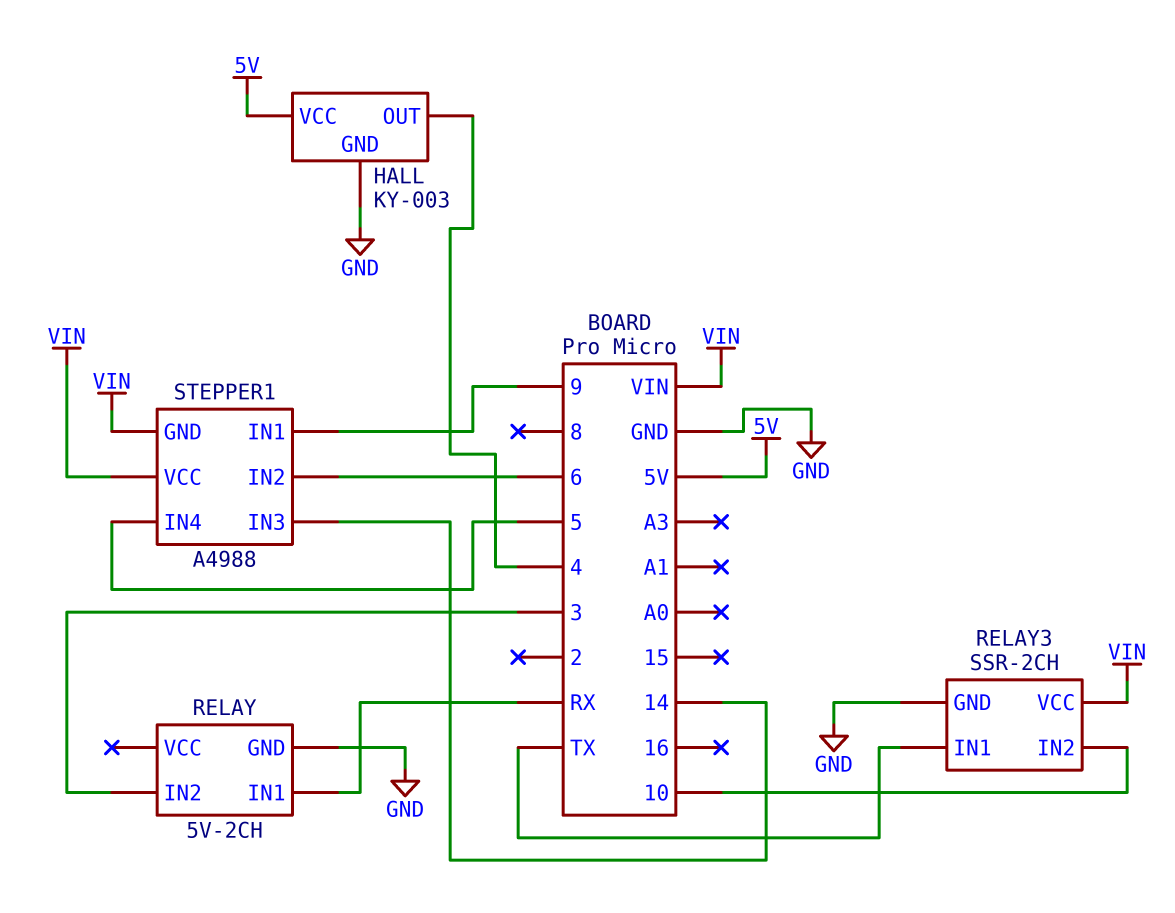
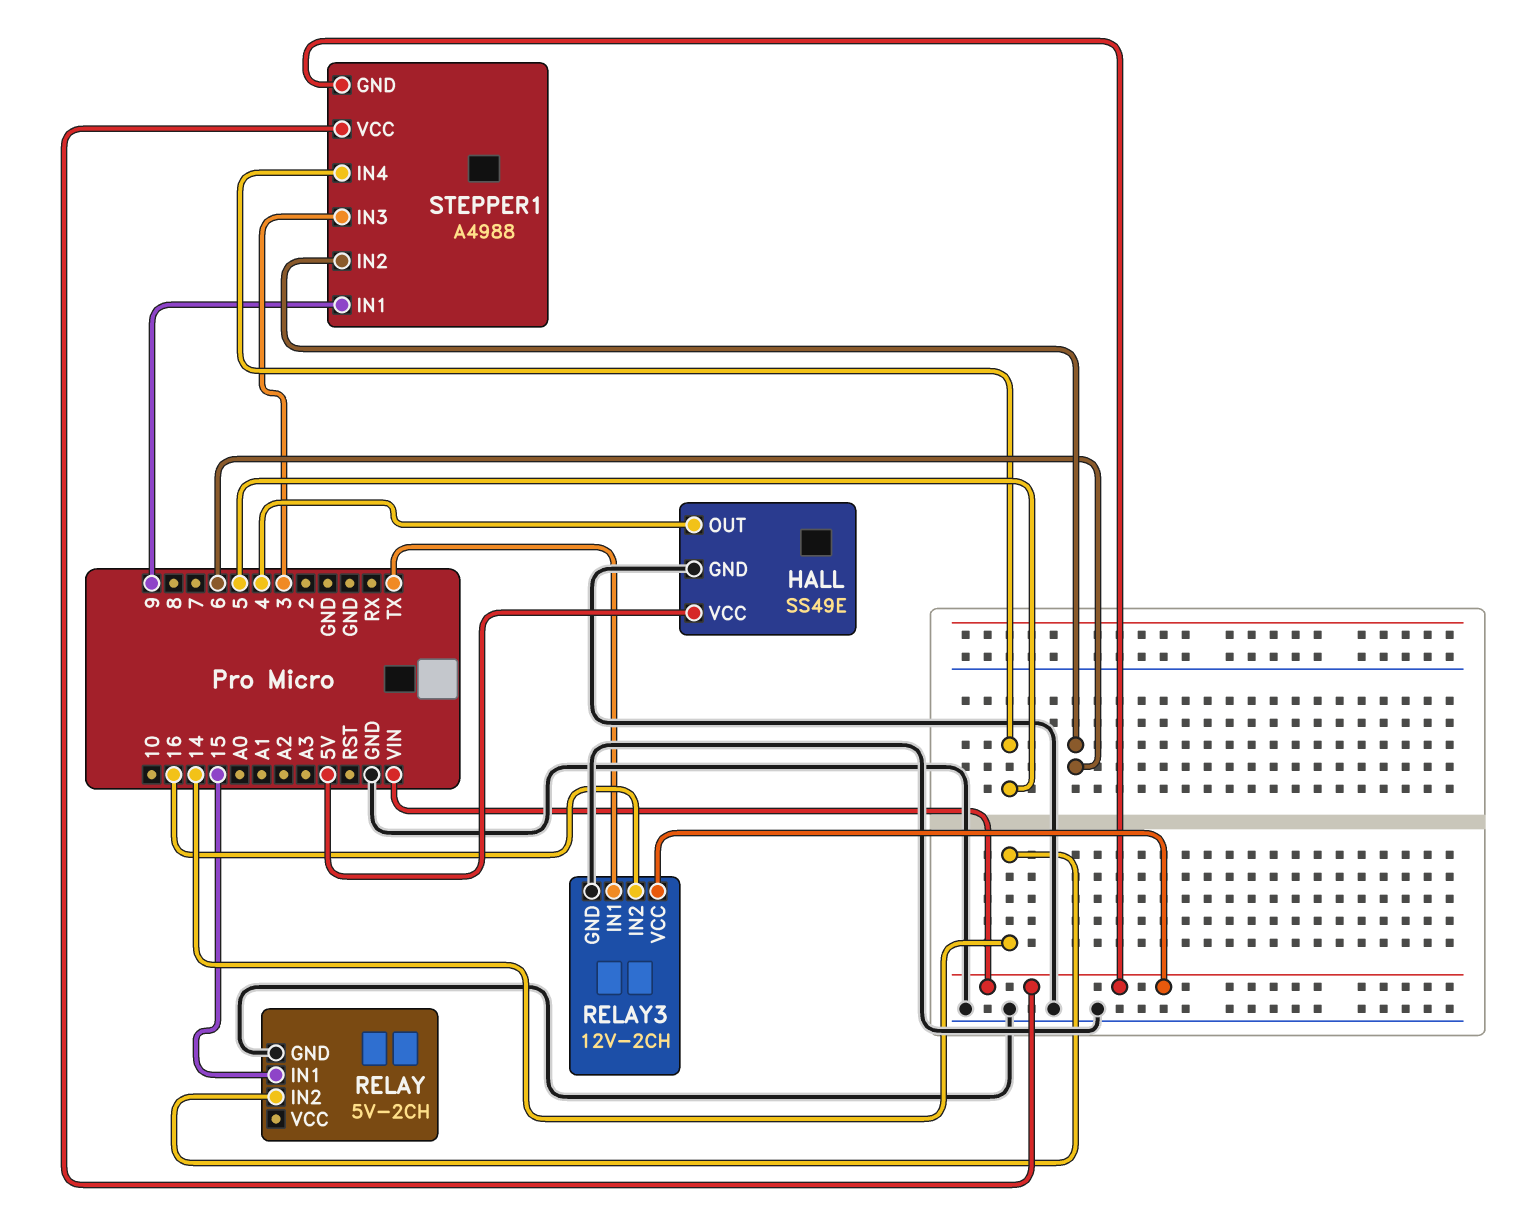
HALL: KY-003 -> SS49E
RELAY pin IN1: RX -> 15
RELAY pin IN2: 3 -> 14
RELAY3: SSR-2CH -> 12V-2CH
RELAY3 pin IN2: 10 -> 16
STEPPER1 pin IN3: 14 -> 3

